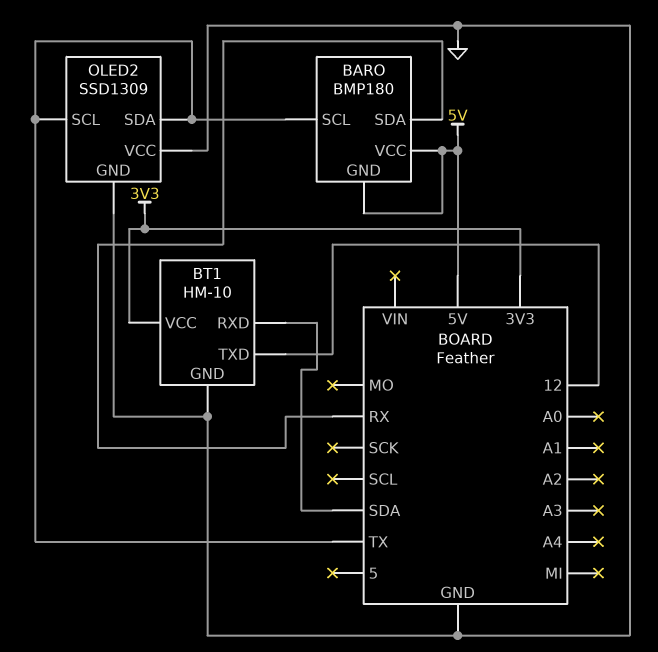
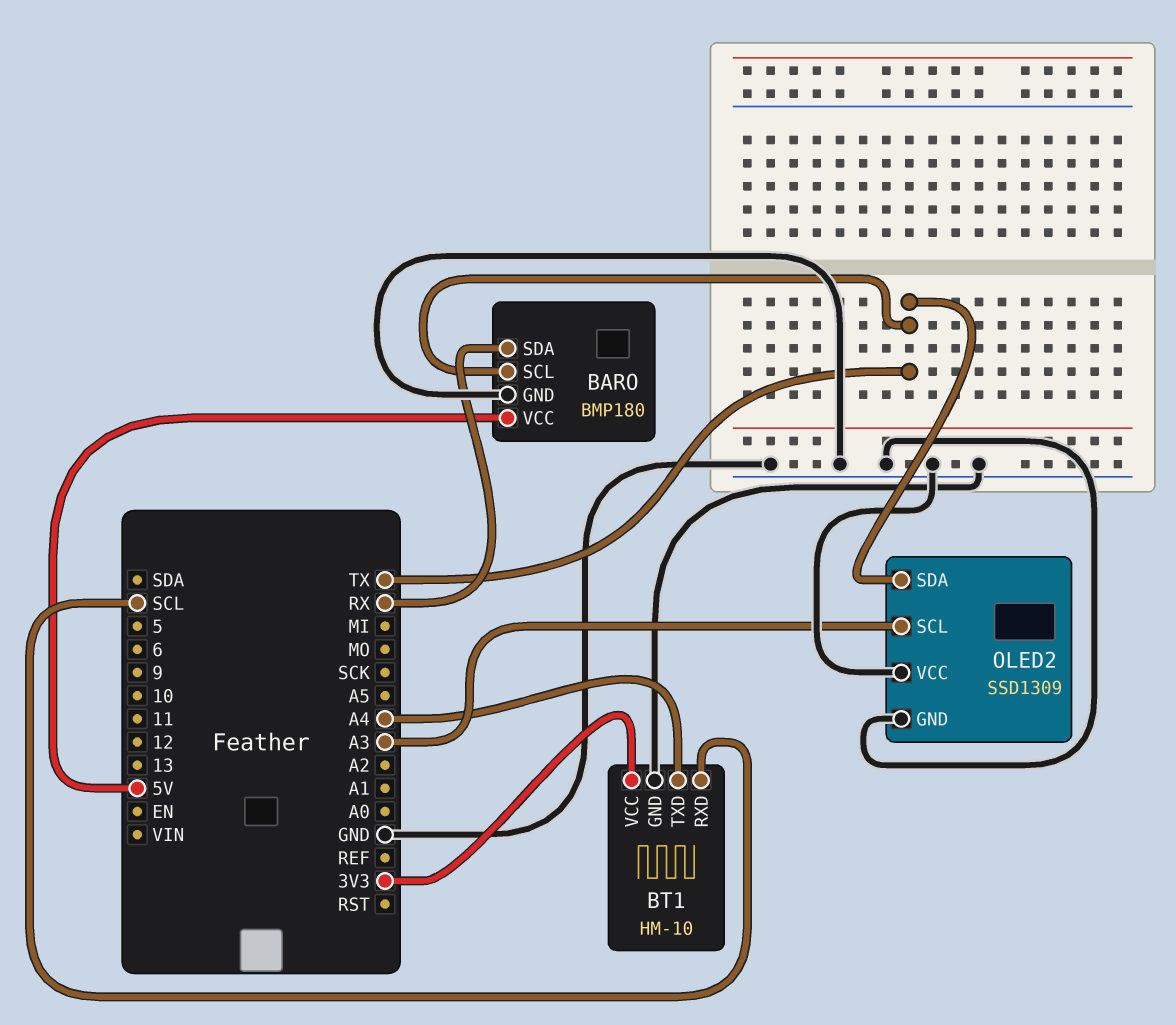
BARO pin GND: 5V -> GND
BT1 pin RXD: SDA -> SCL
BT1 pin TXD: 12 -> A4
OLED2 pin SCL: TX -> A3

